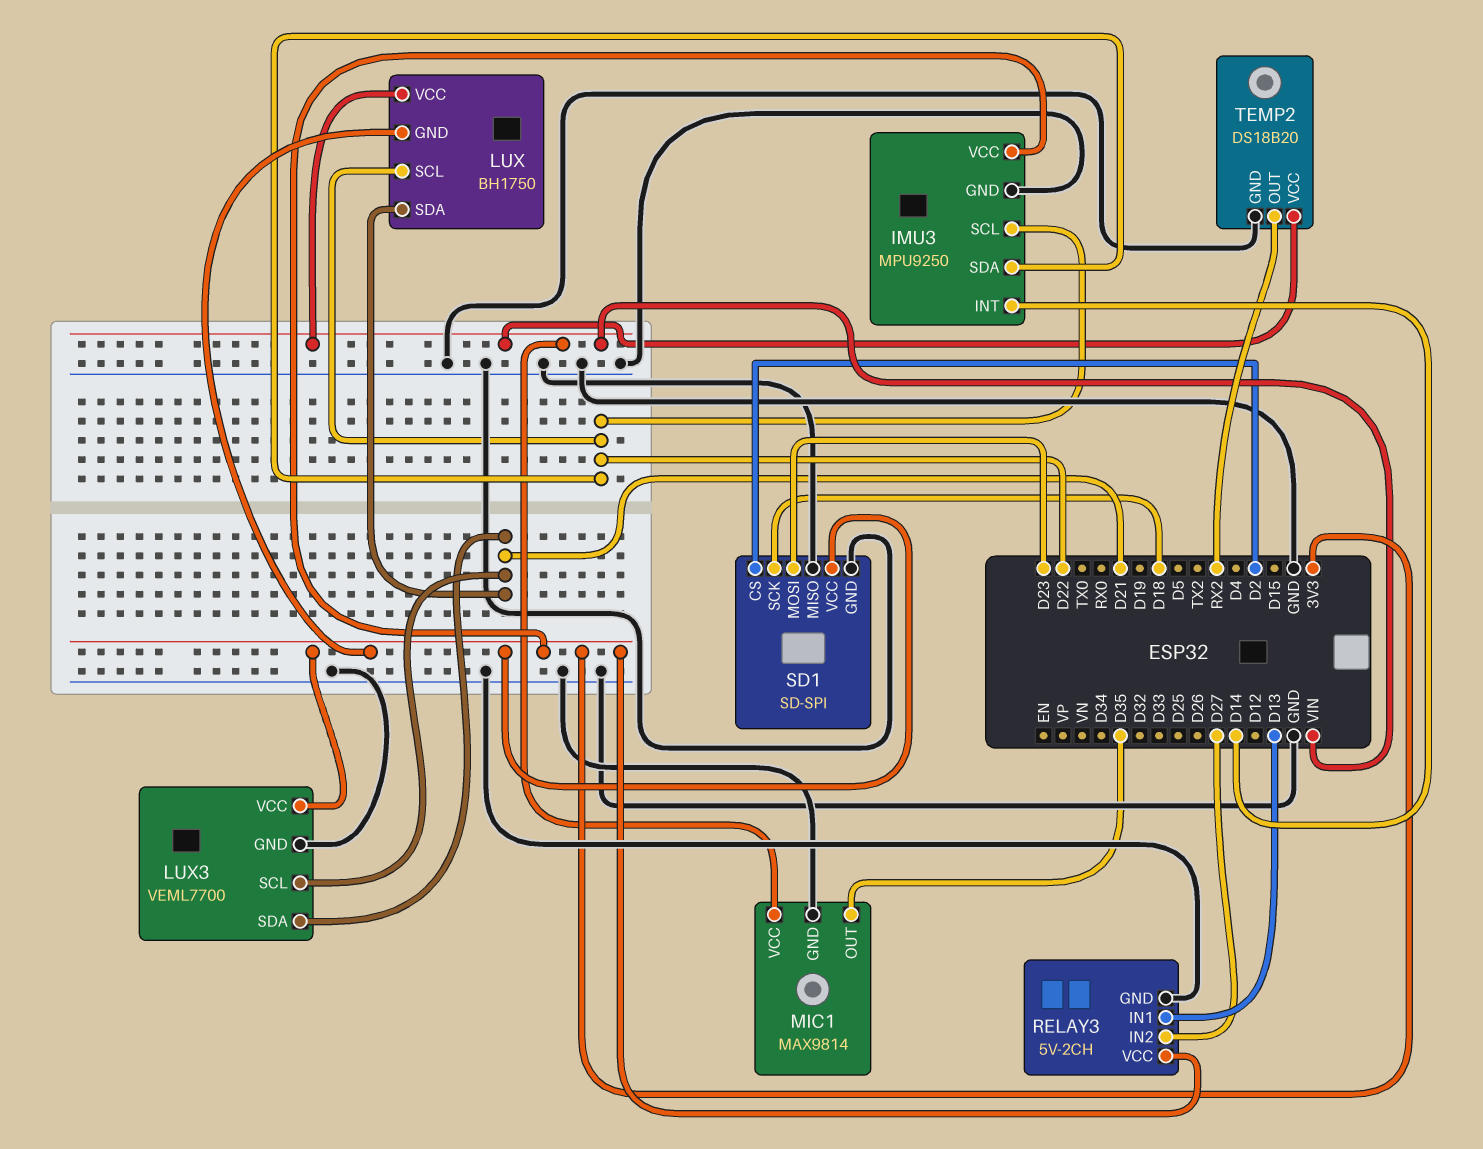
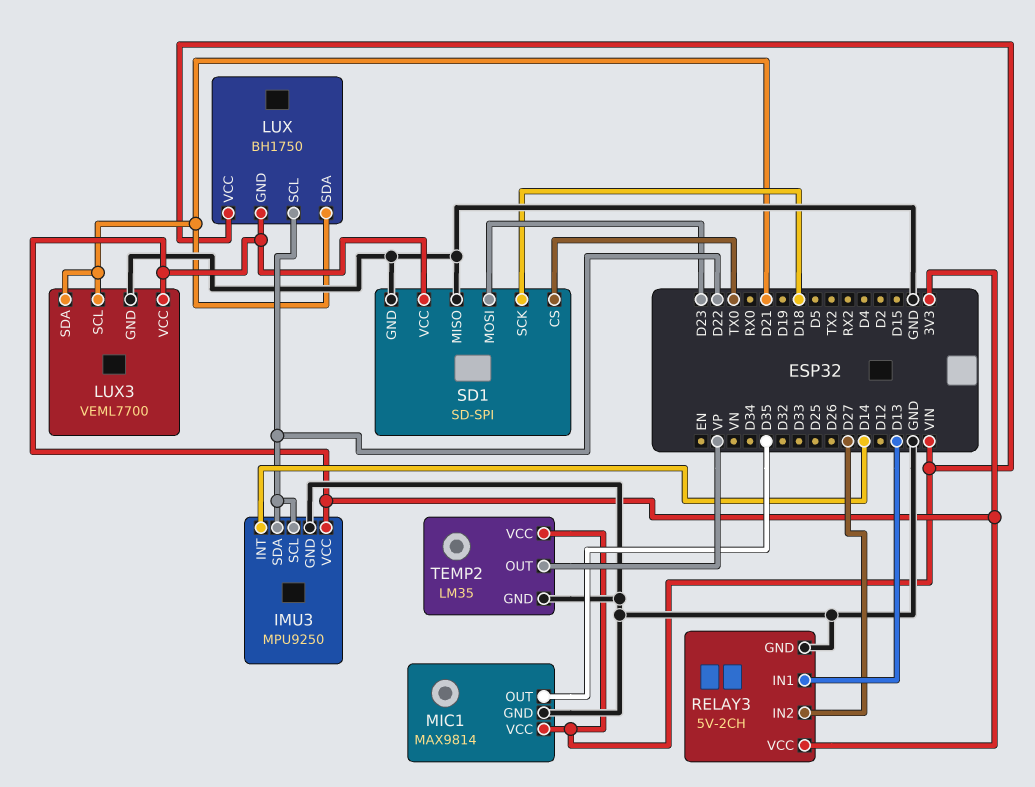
SD1 pin CS: D2 -> TX0
TEMP2: DS18B20 -> LM35
TEMP2 pin OUT: RX2 -> VP

